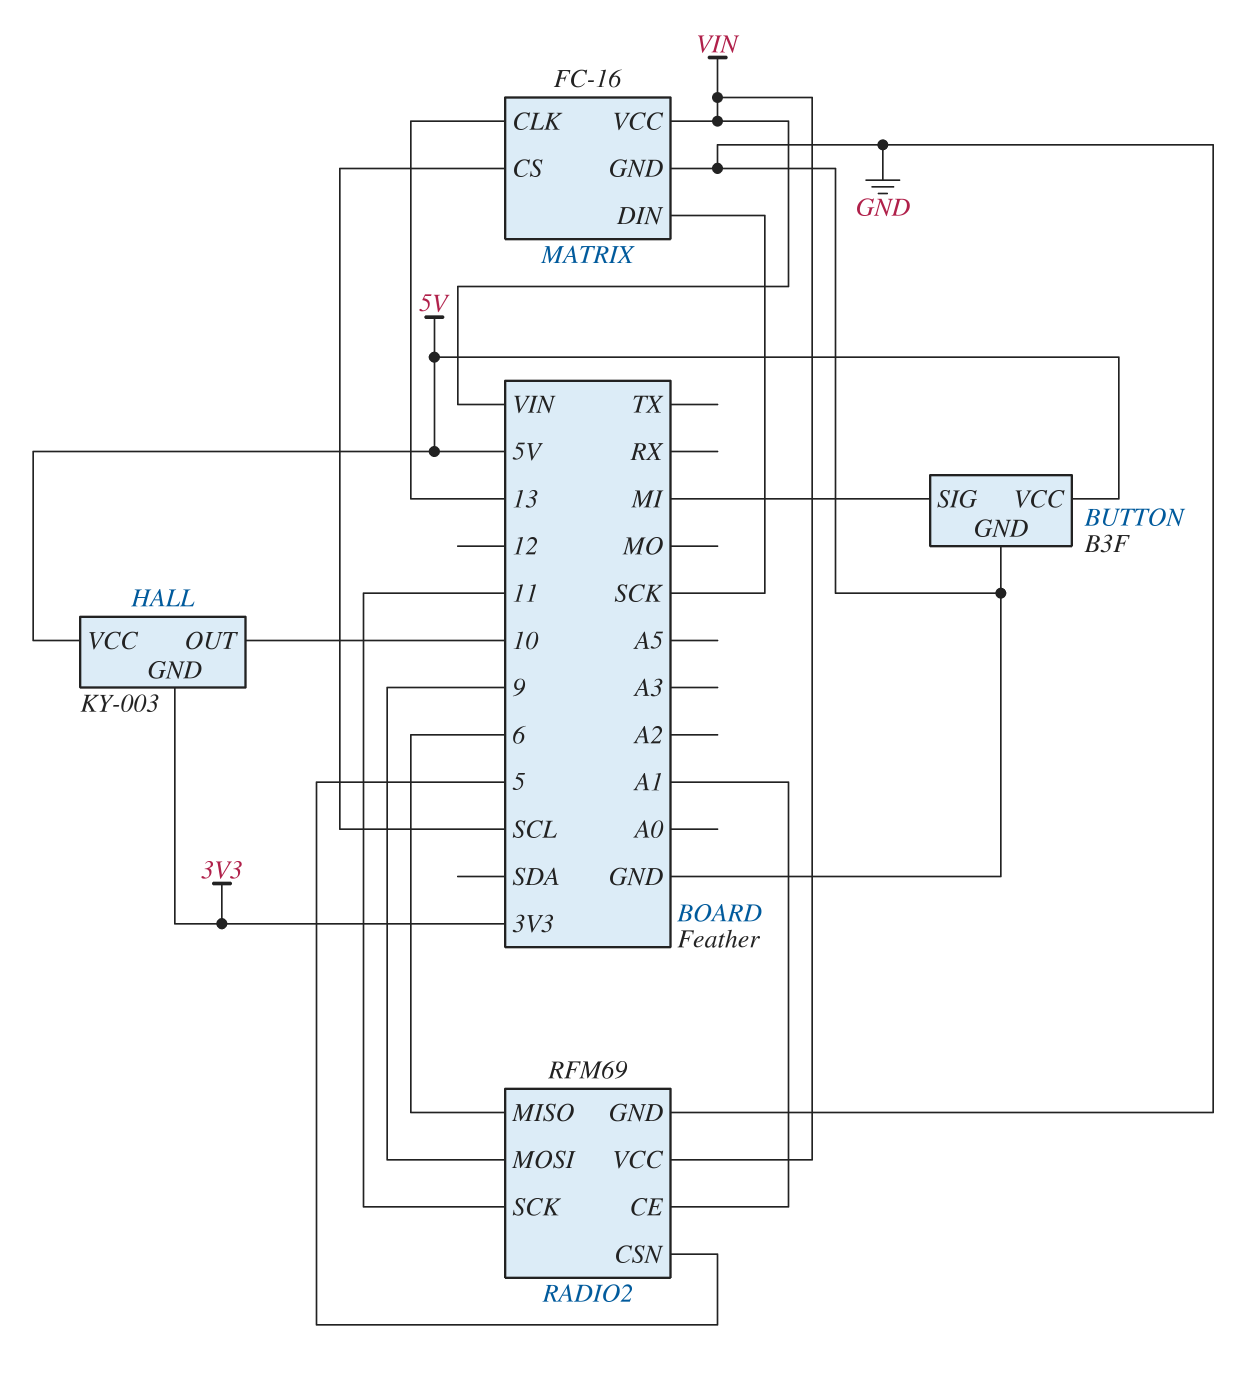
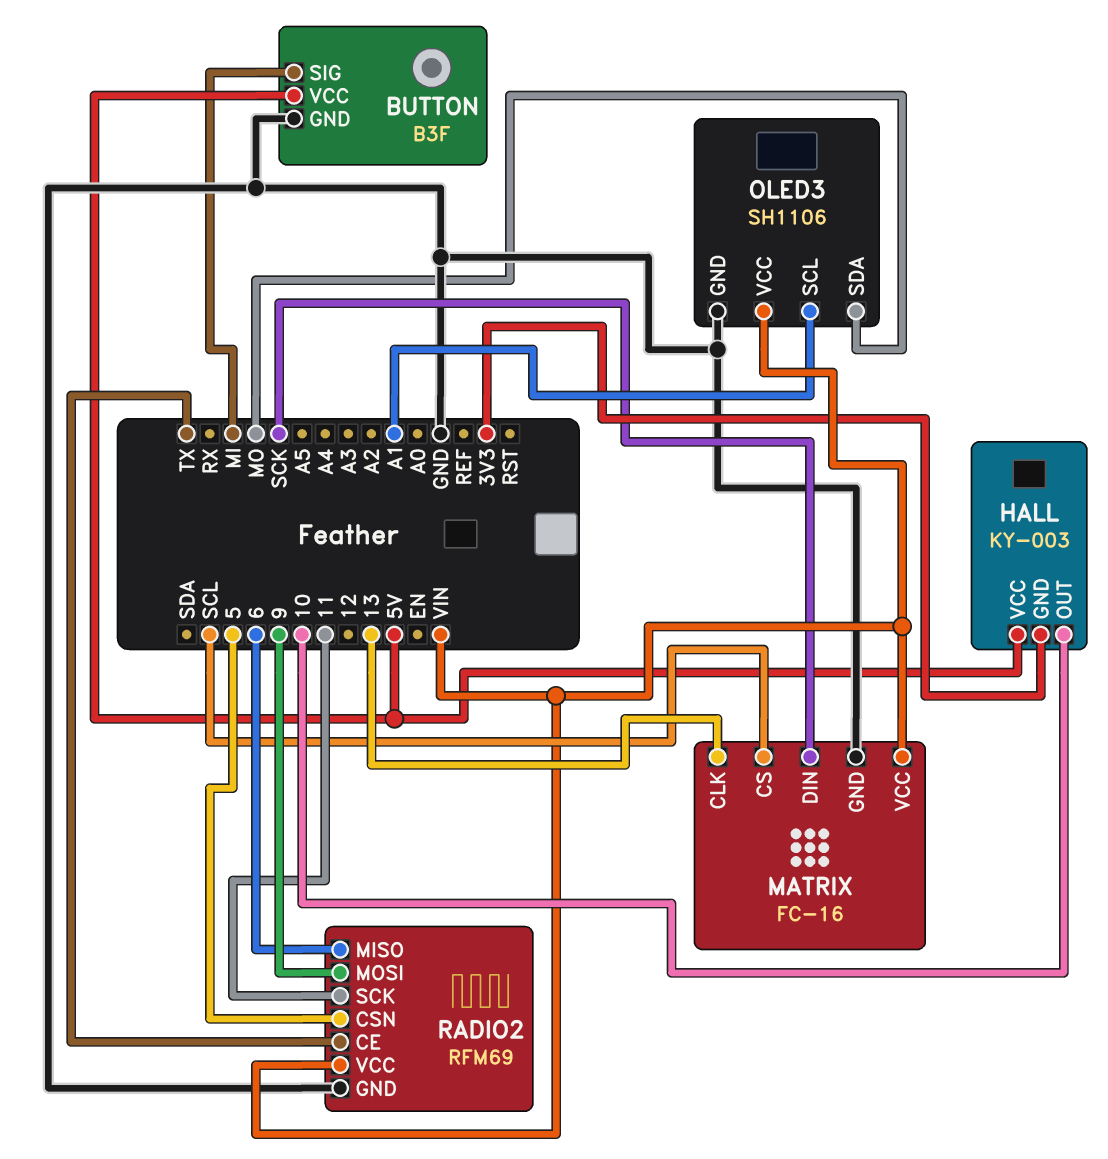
OLED3: none -> SH1106
OLED3 pin GND: none -> GND
OLED3 pin SCL: none -> A1
OLED3 pin SDA: none -> MO
OLED3 pin VCC: none -> VIN
RADIO2 pin CE: A1 -> TX

